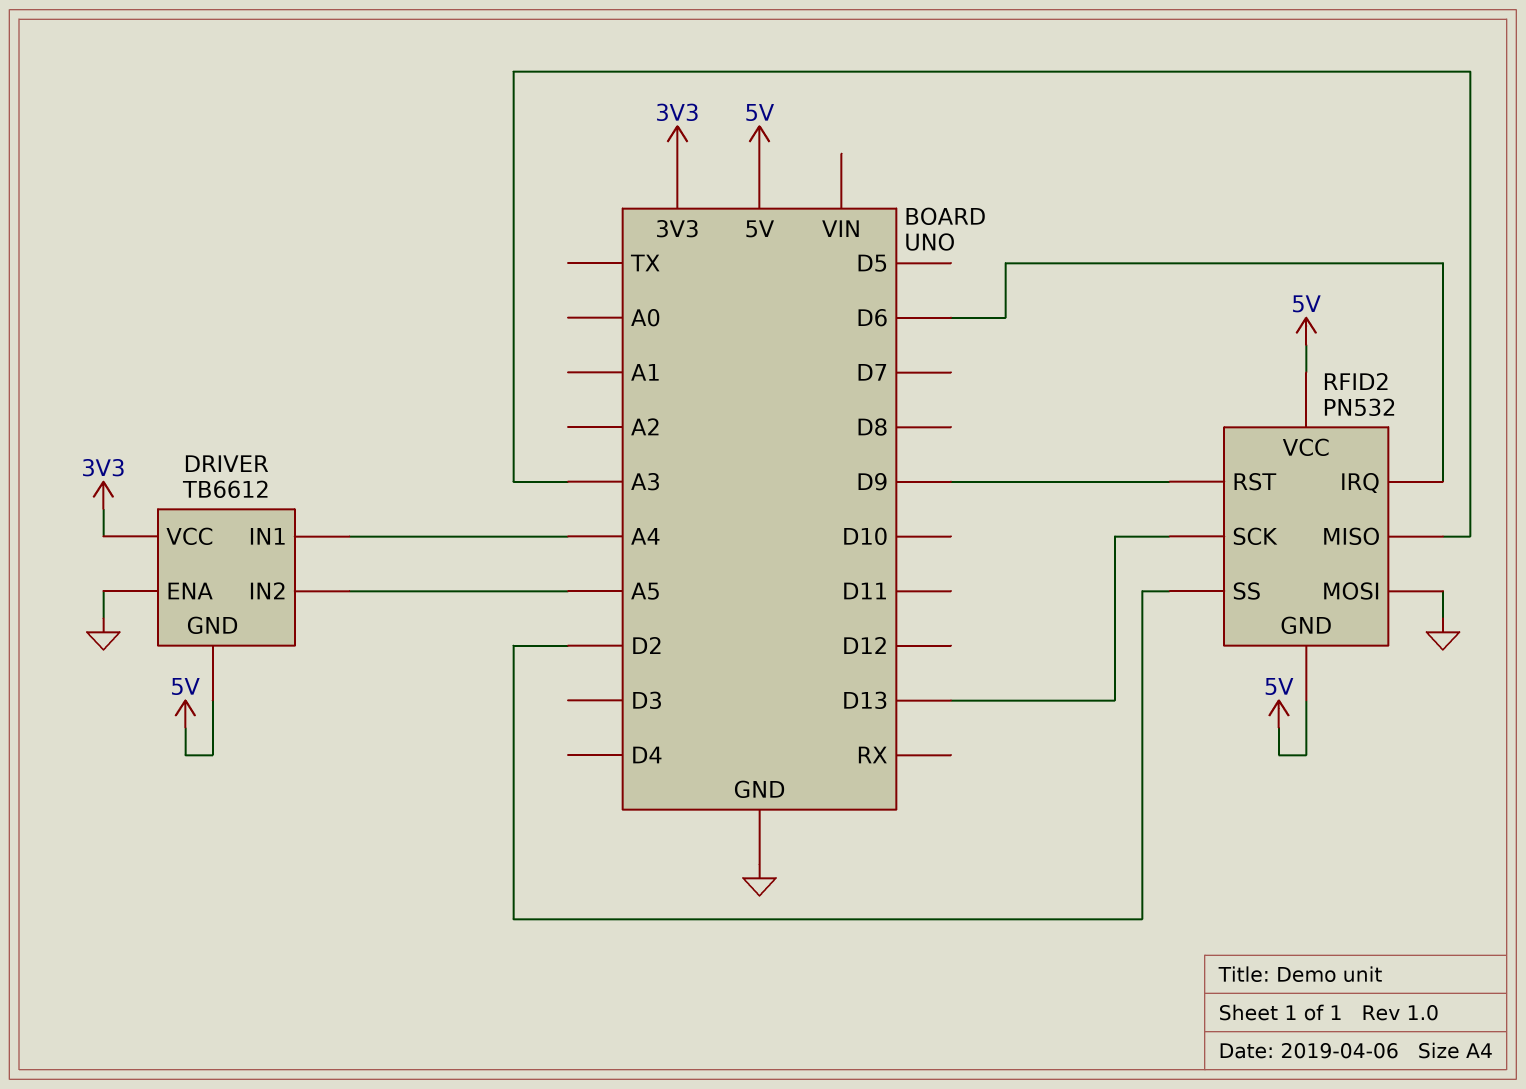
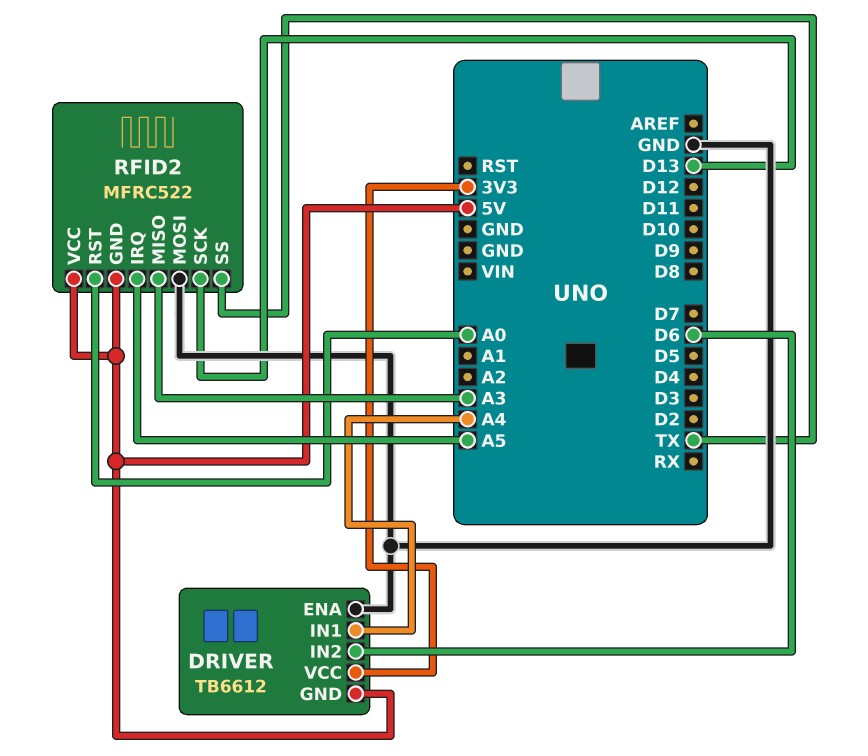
DRIVER pin IN2: A5 -> D6
RFID2: PN532 -> MFRC522
RFID2 pin IRQ: D6 -> A5
RFID2 pin RST: D9 -> A0
RFID2 pin SS: D2 -> TX

